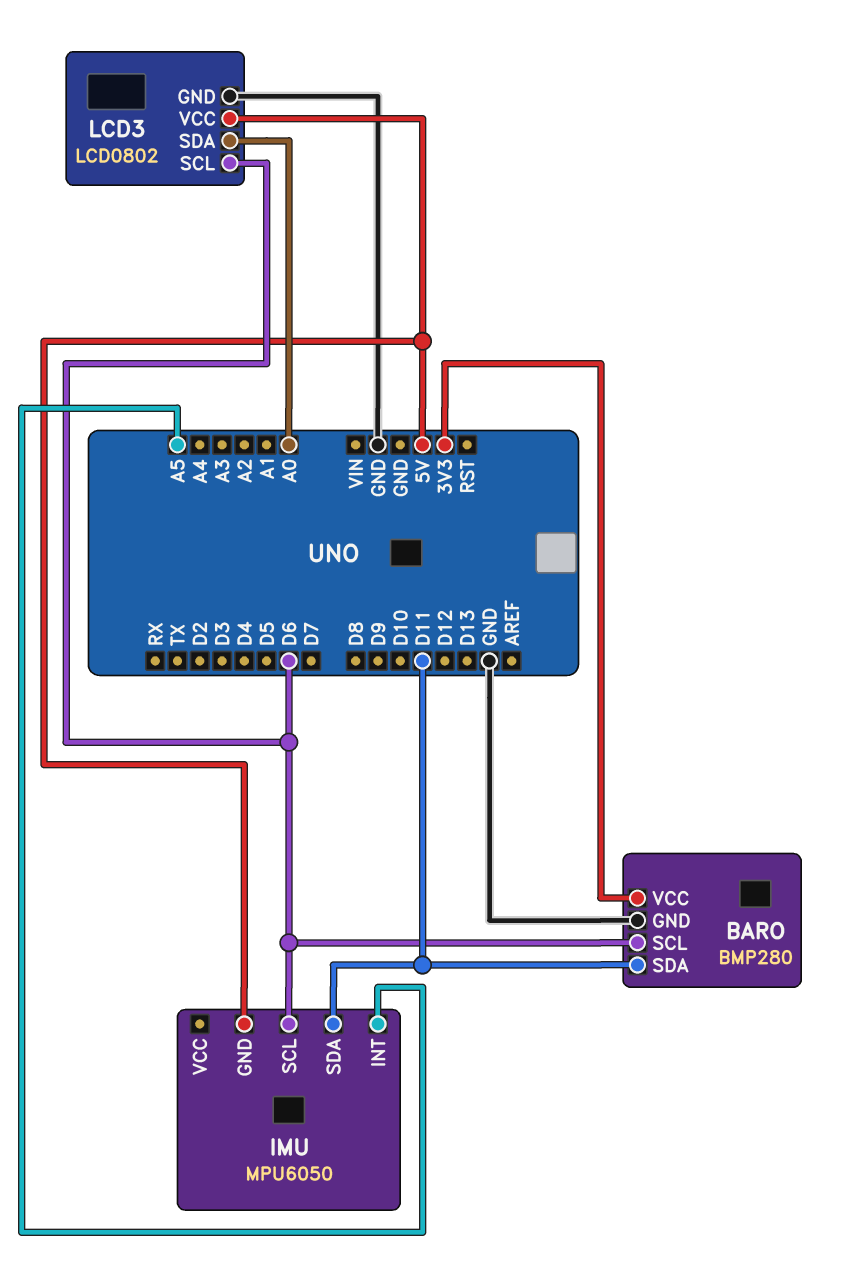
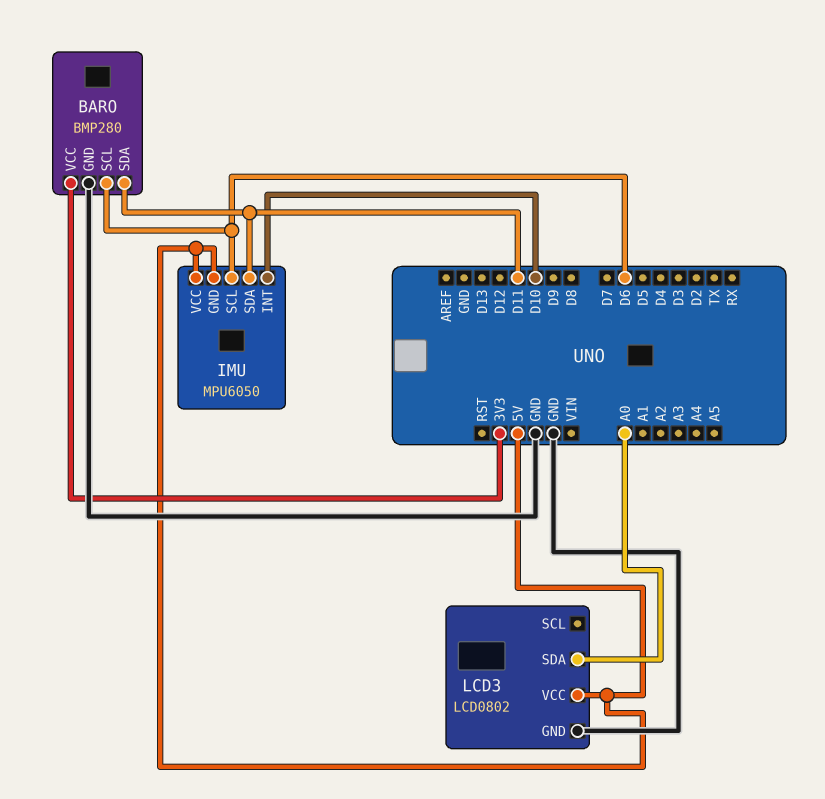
IMU pin INT: A5 -> D10
IMU pin VCC: none -> 5V
LCD3 pin SCL: D6 -> none

